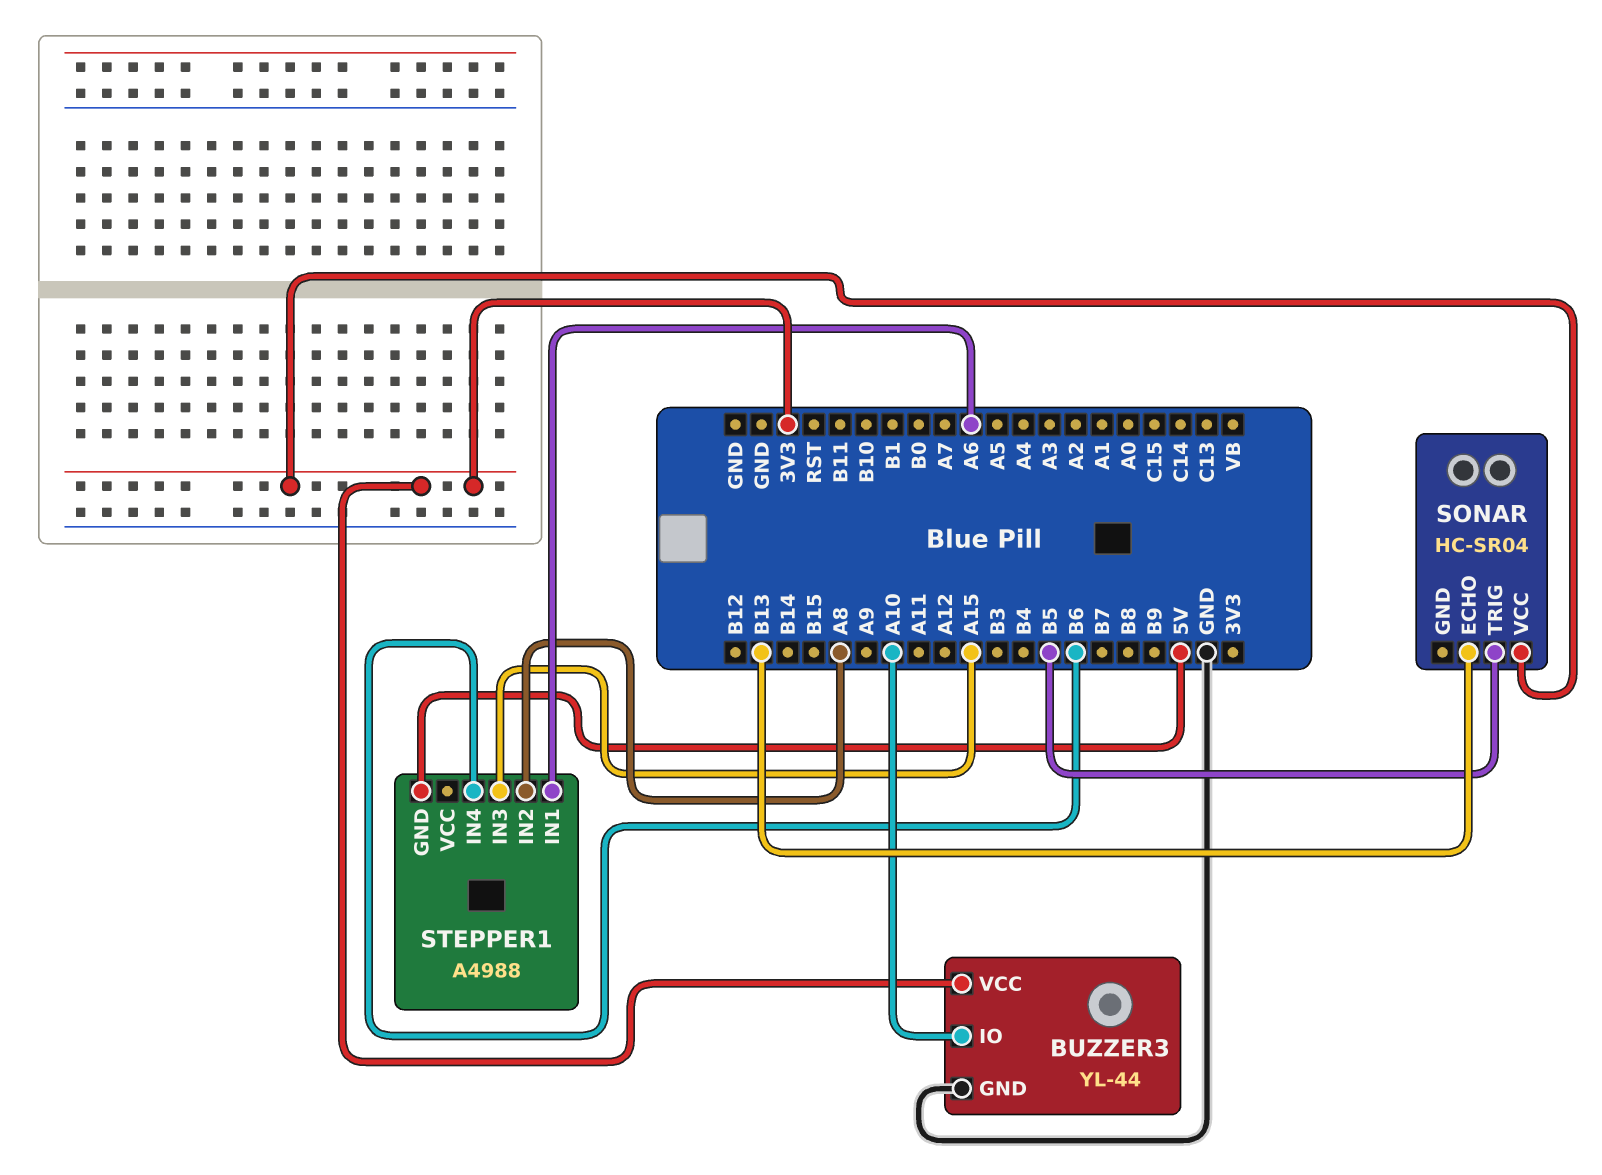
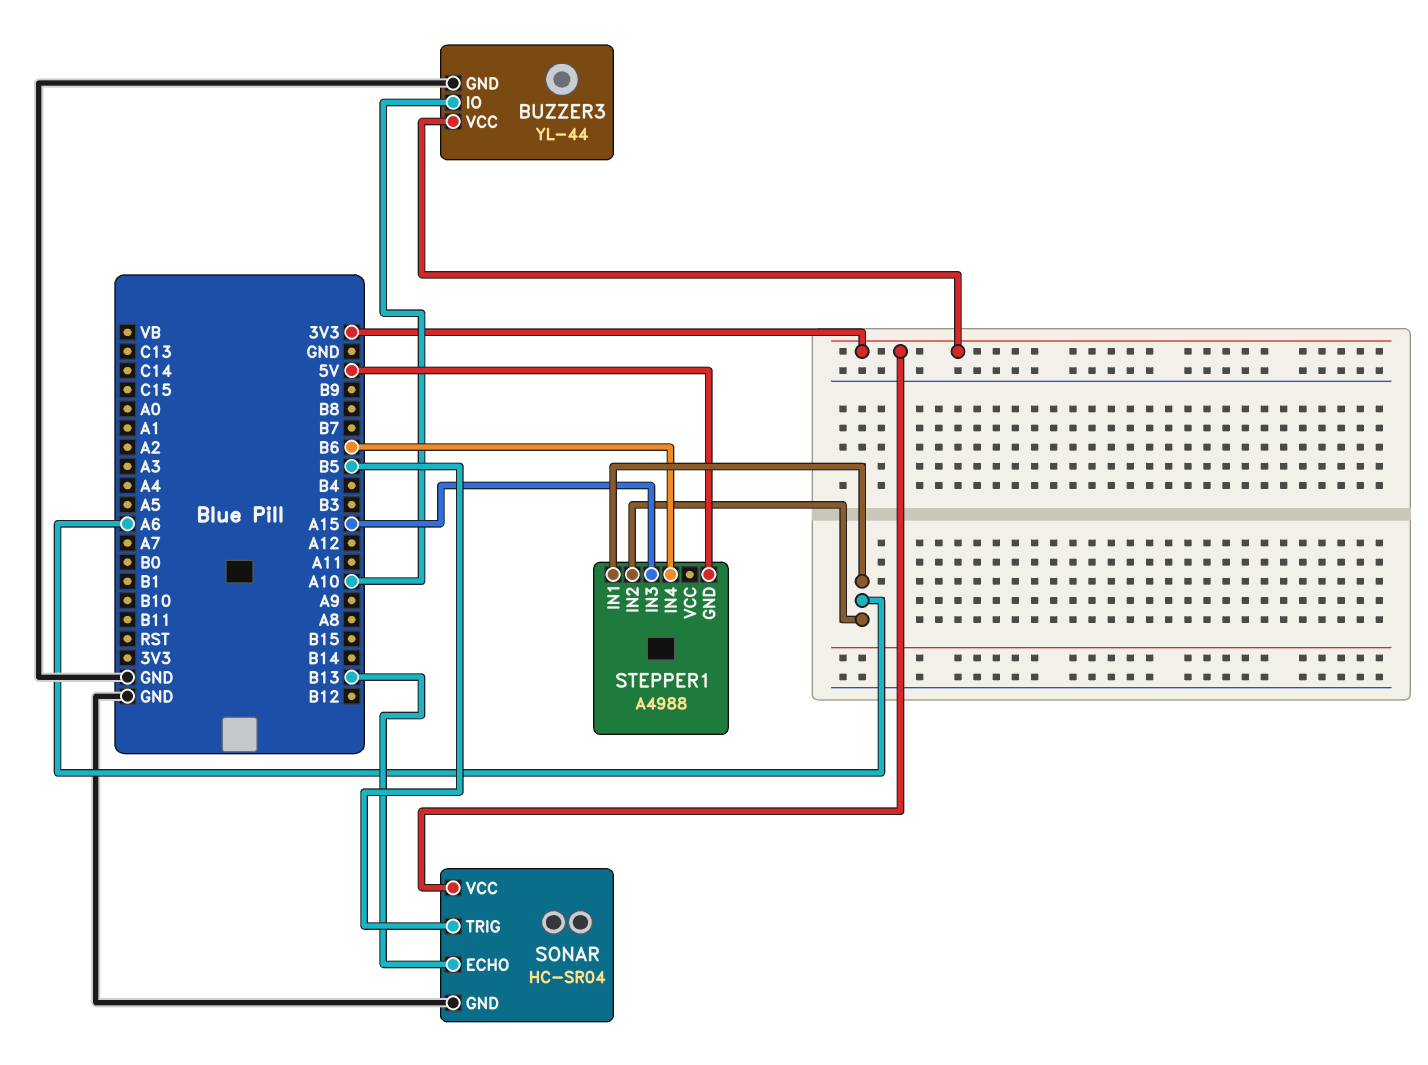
SONAR pin GND: none -> GND
STEPPER1 pin IN2: A8 -> A6

